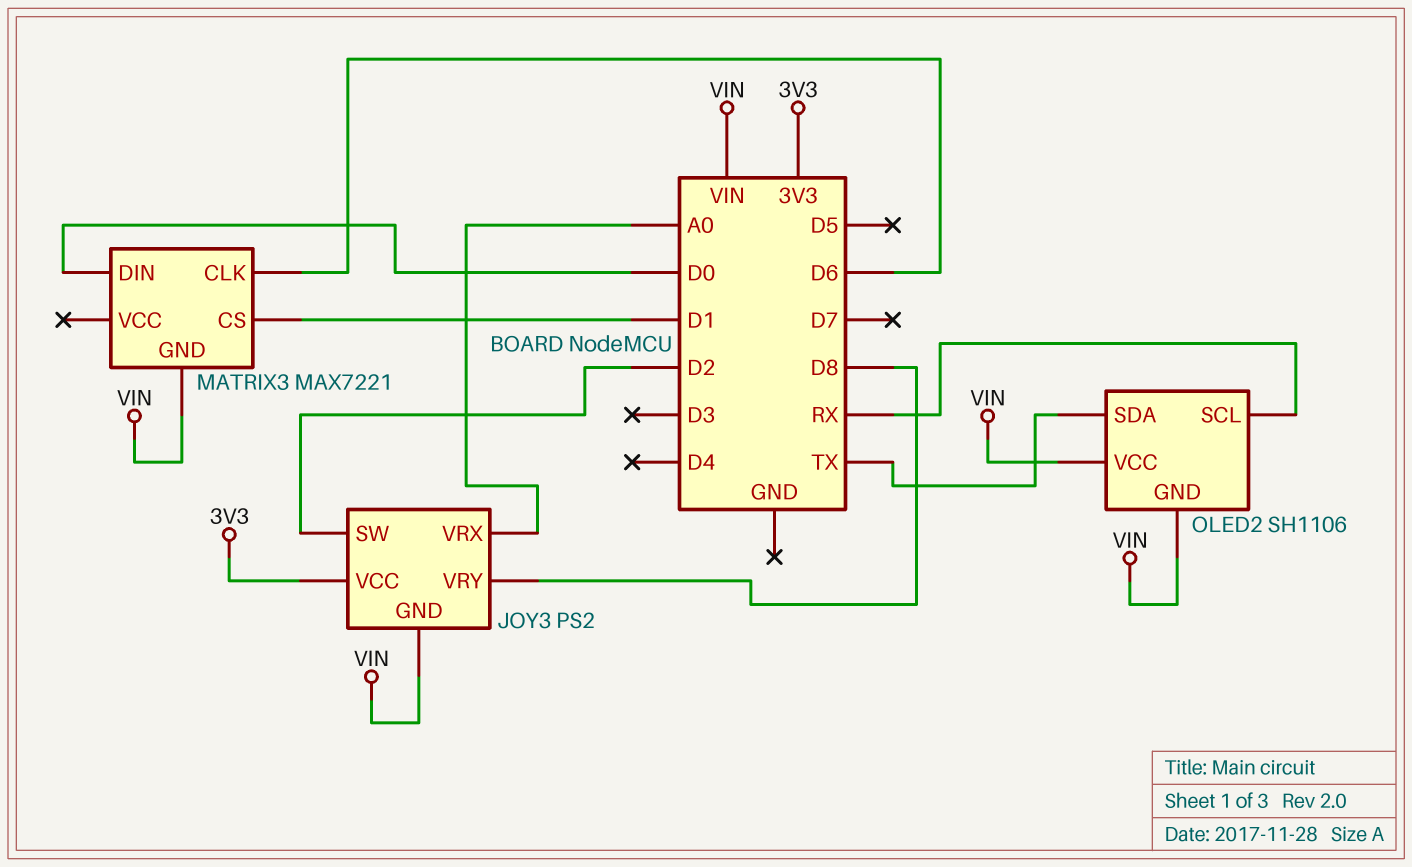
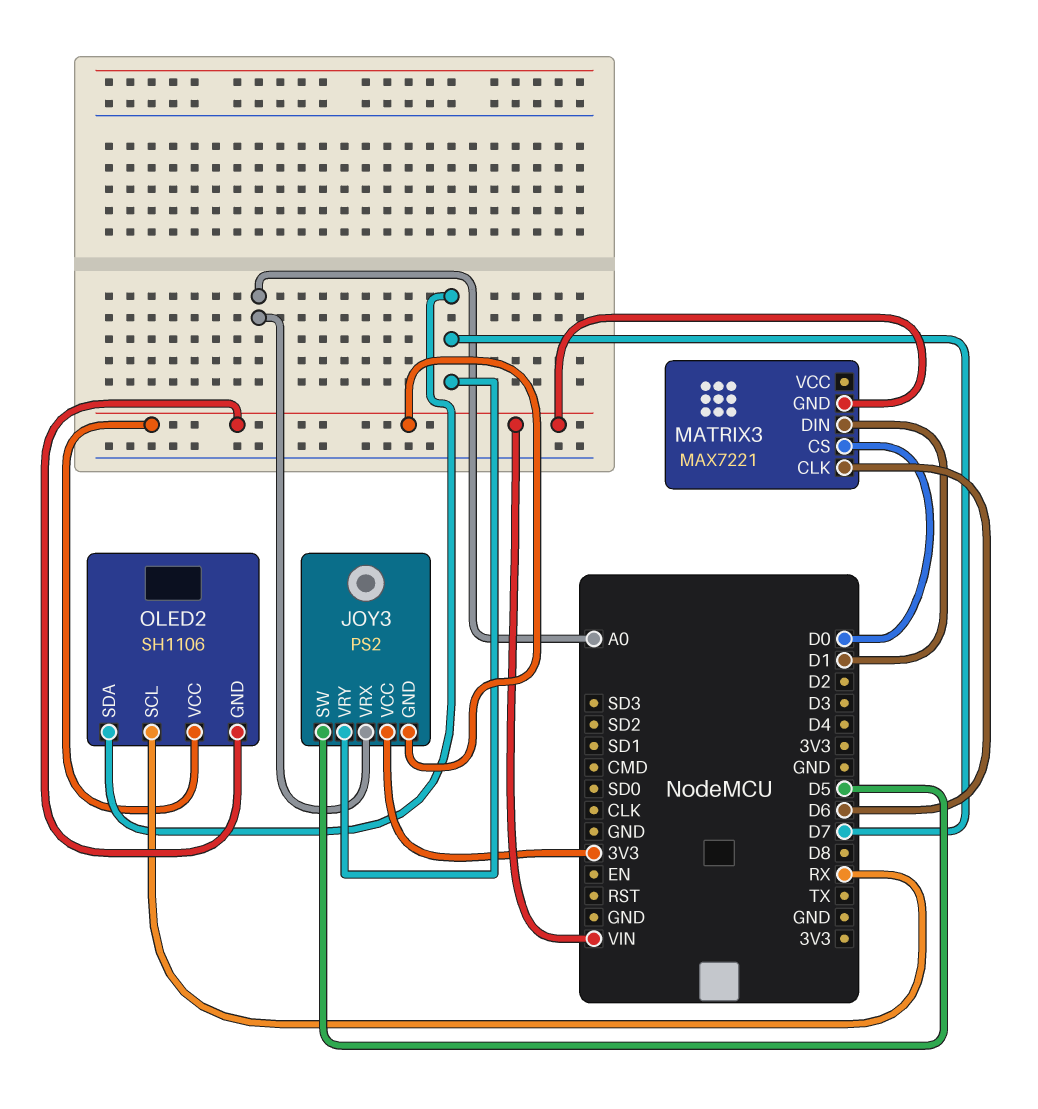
JOY3 pin SW: D2 -> D5
JOY3 pin VRY: D8 -> D7
MATRIX3 pin CS: D1 -> D0
MATRIX3 pin DIN: D0 -> D1
OLED2 pin SDA: TX -> D7

